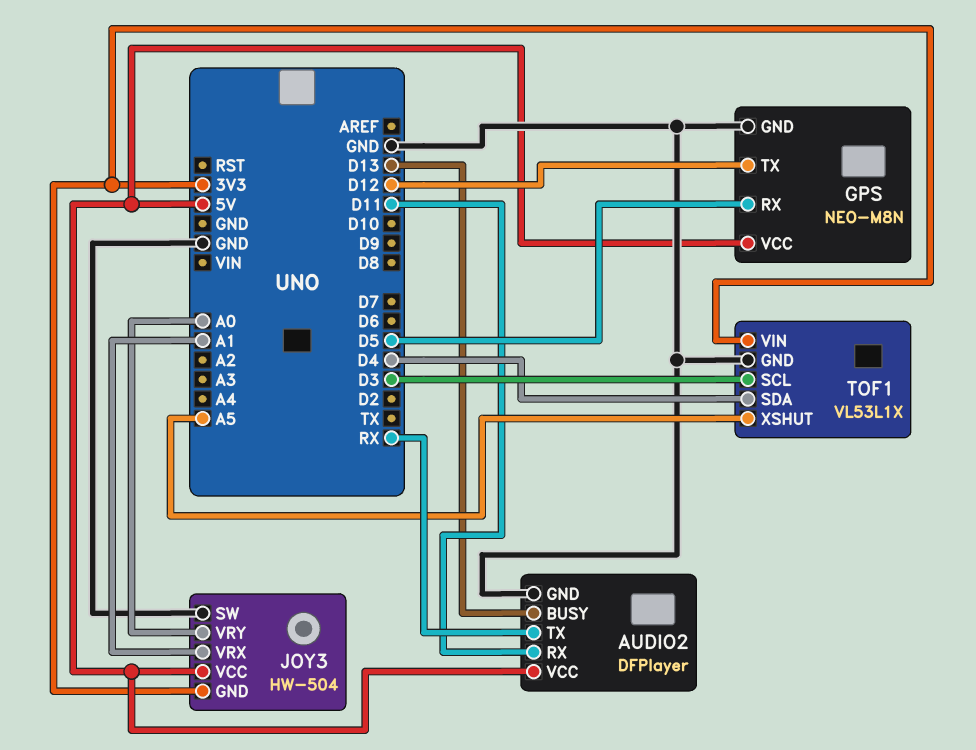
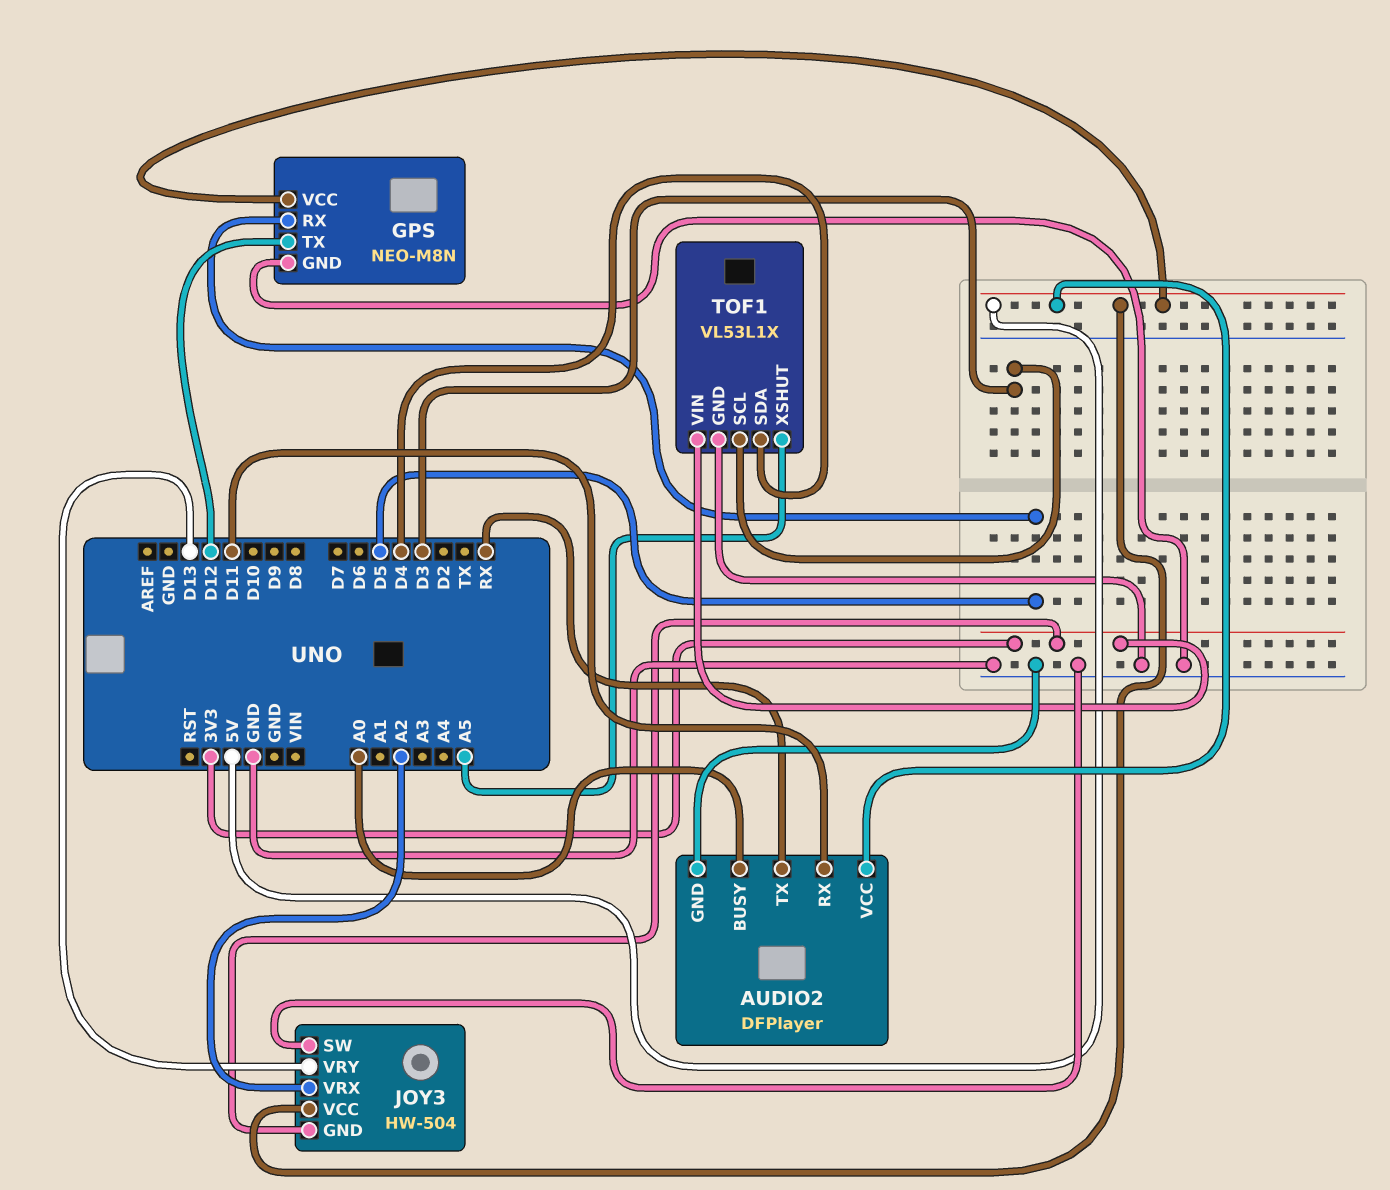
AUDIO2 pin BUSY: D13 -> A0
JOY3 pin VRX: A1 -> A2
JOY3 pin VRY: A0 -> D13

